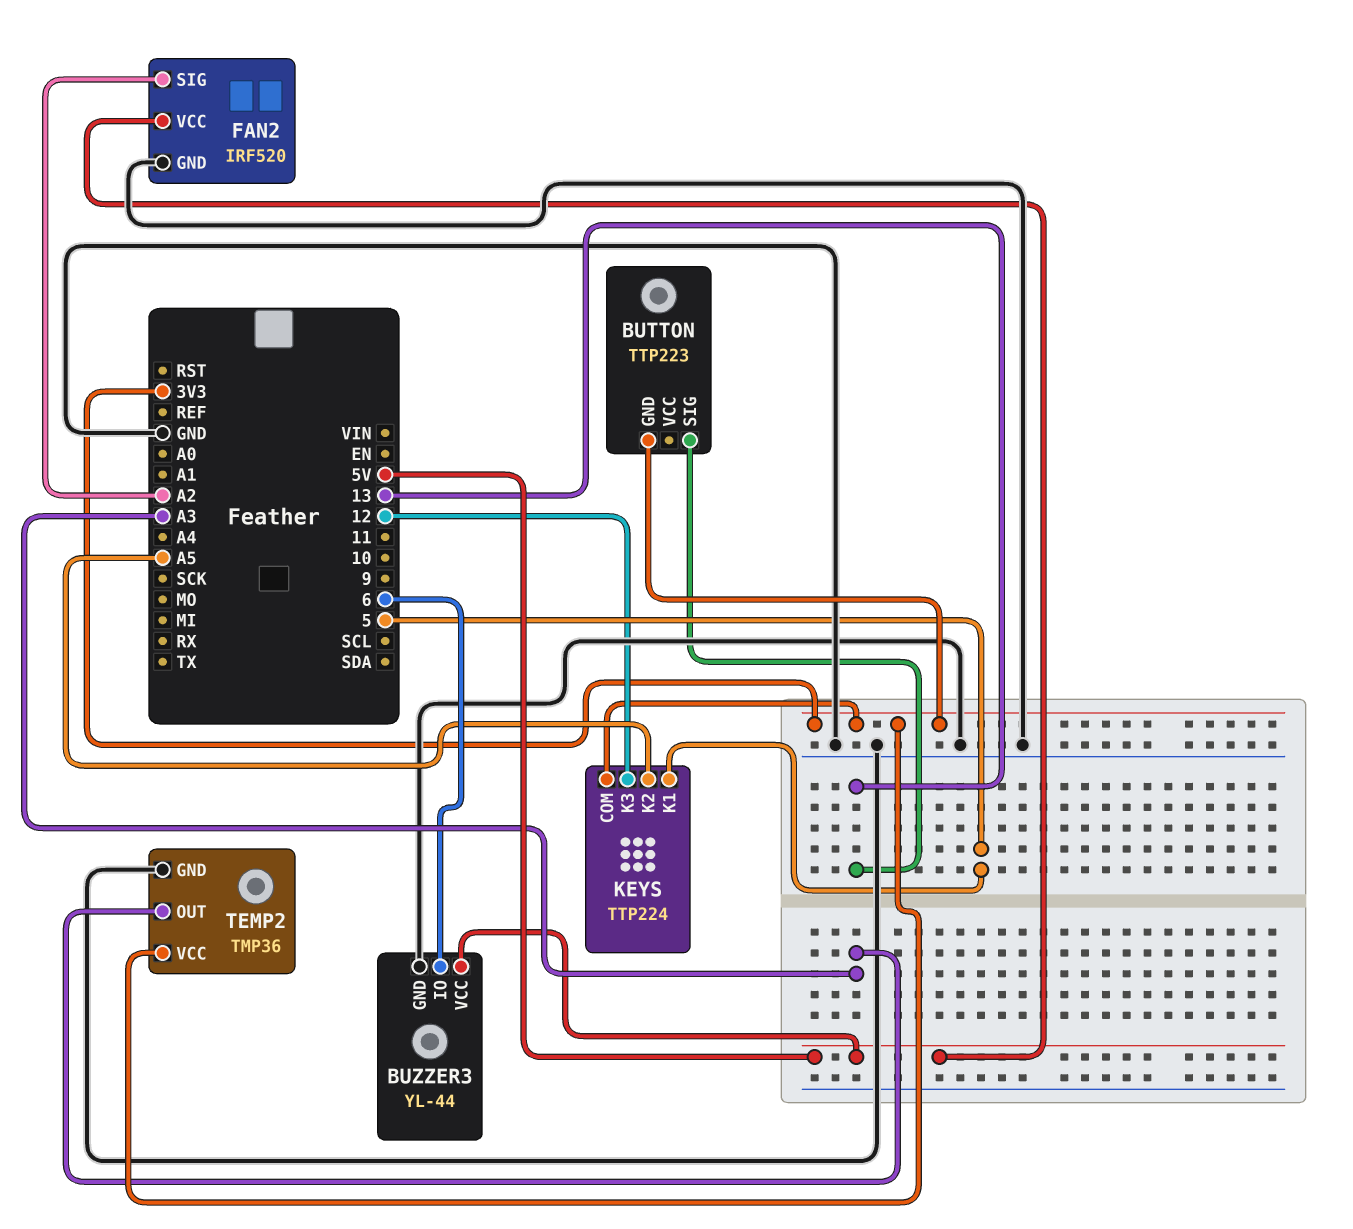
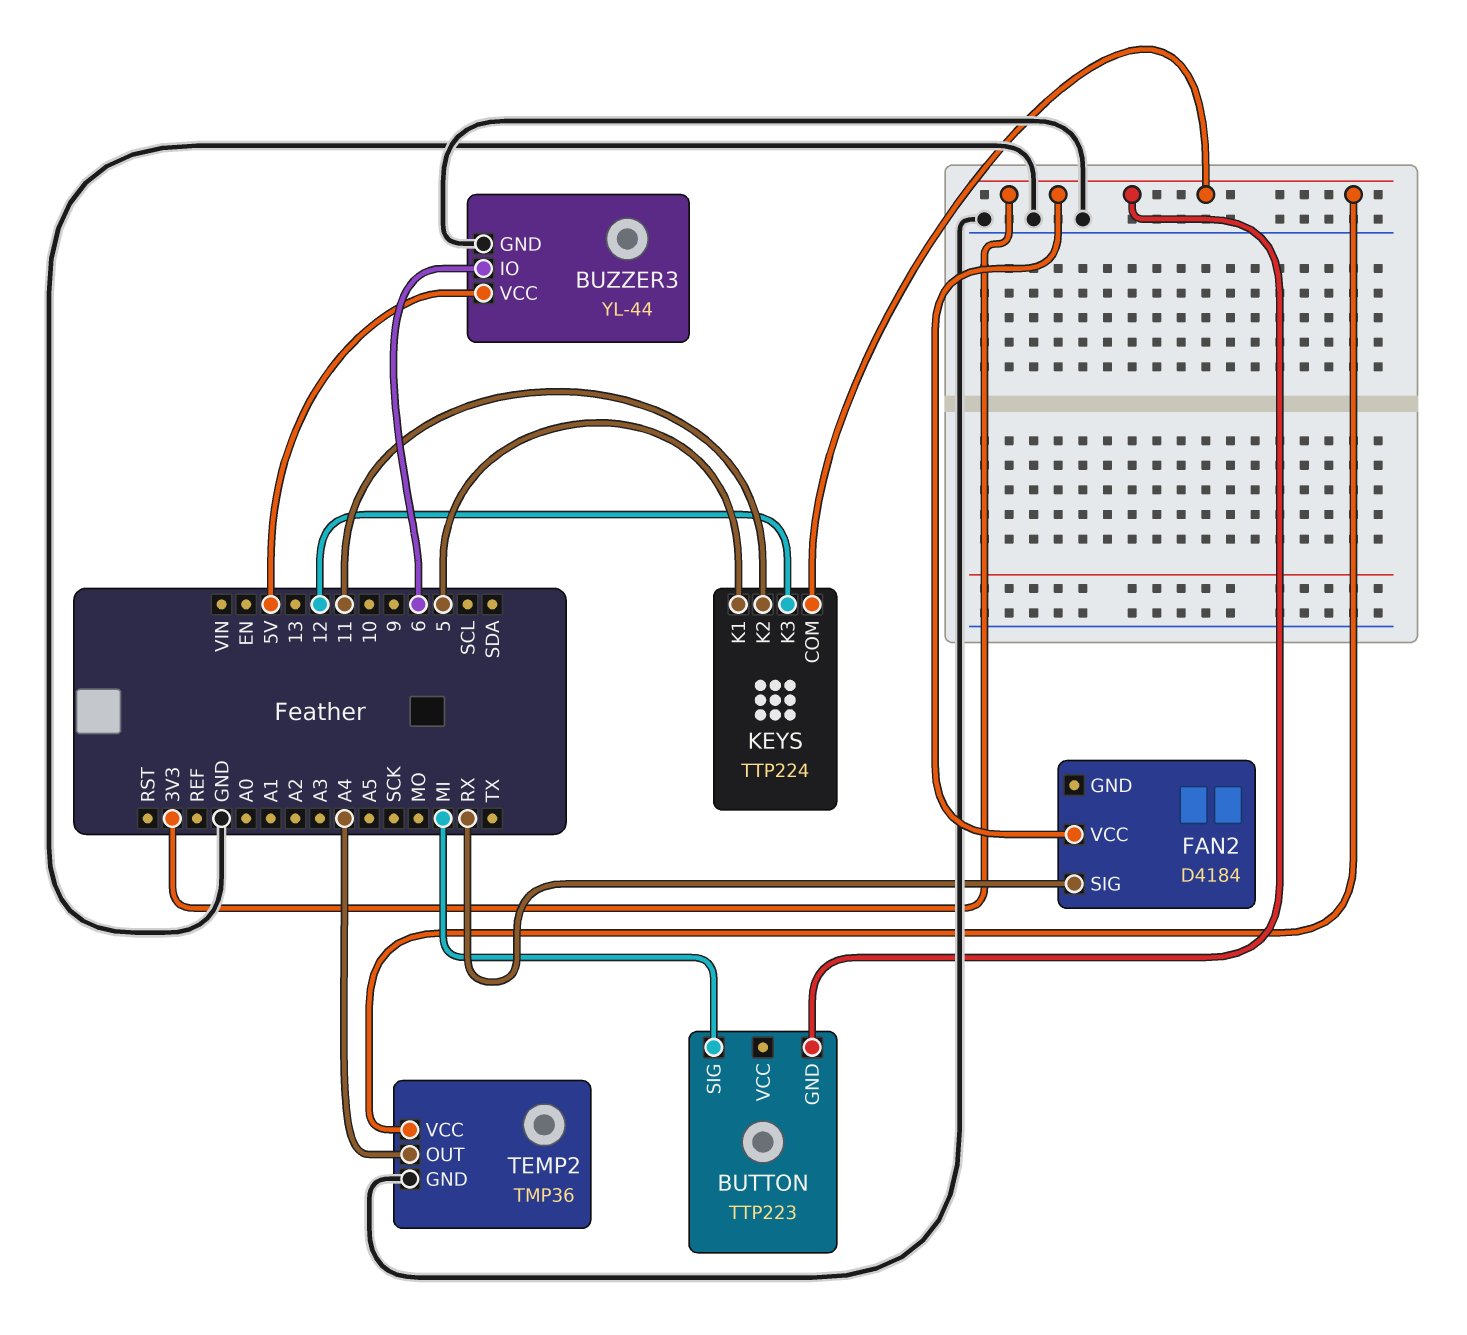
BUTTON pin SIG: 13 -> MI
FAN2: IRF520 -> D4184
FAN2 pin GND: GND -> none
FAN2 pin SIG: A2 -> RX
FAN2 pin VCC: 5V -> 3V3
KEYS pin K2: A5 -> 11
TEMP2 pin OUT: A3 -> A4

